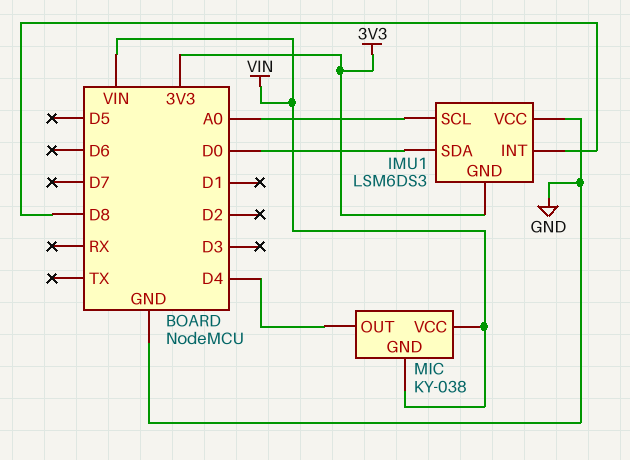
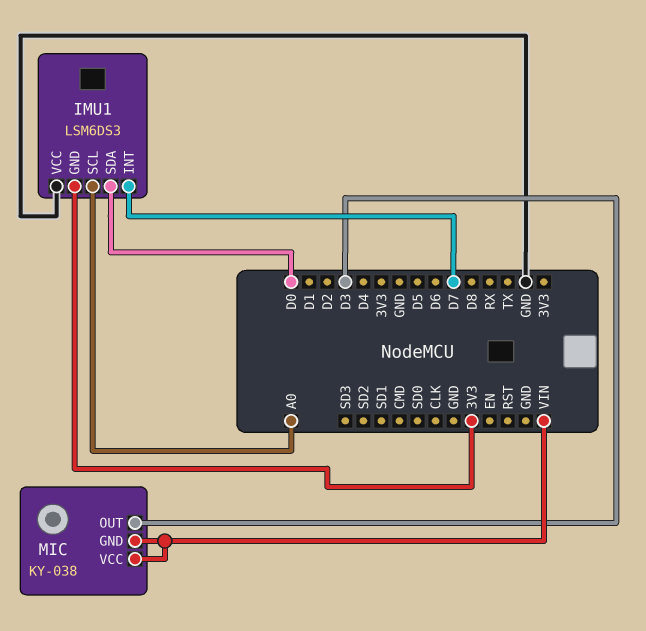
IMU1 pin INT: D8 -> D7
MIC pin OUT: D4 -> D3

